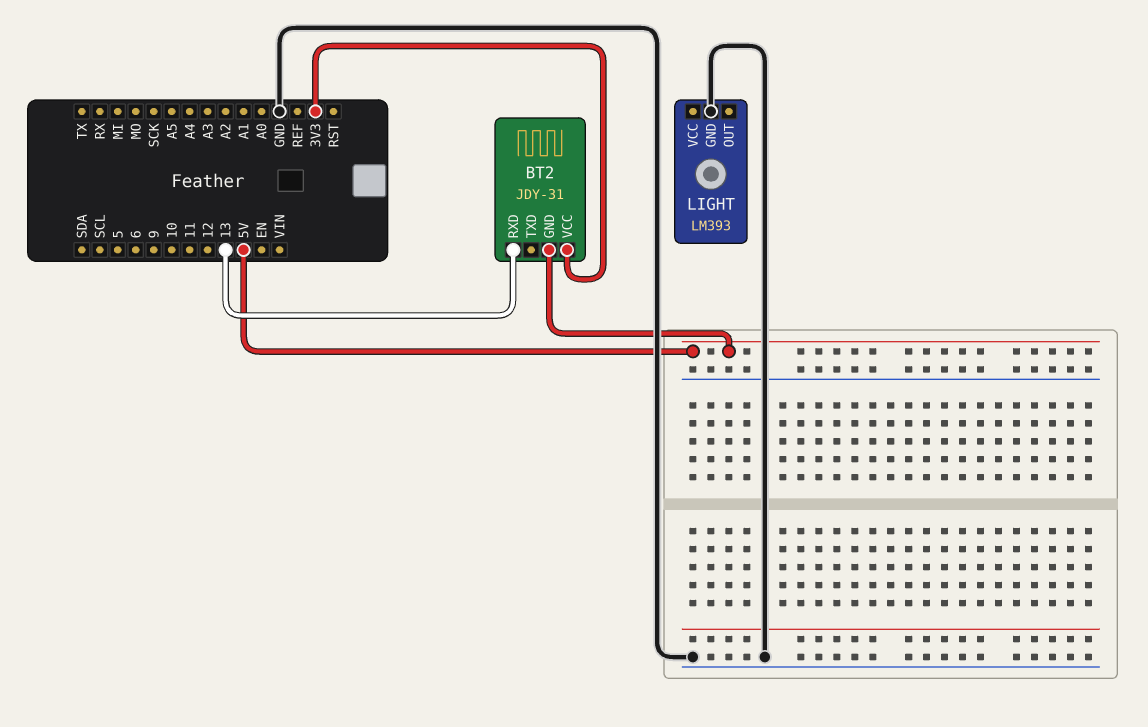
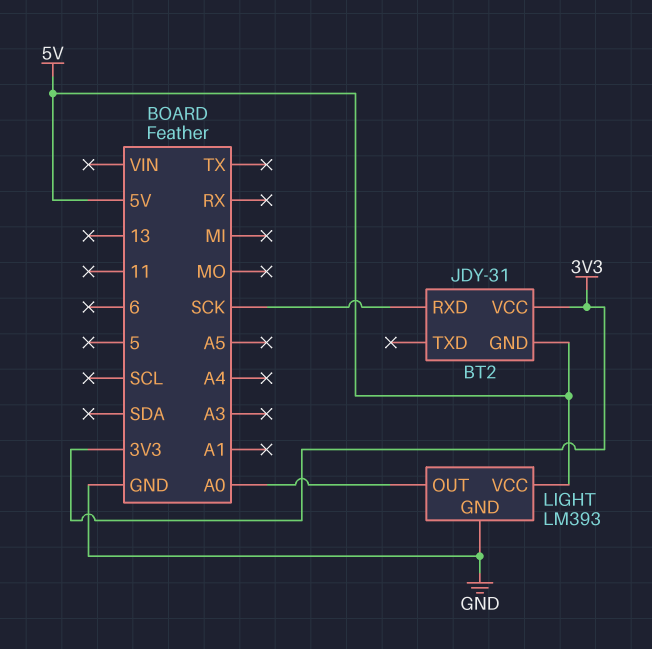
BT2 pin RXD: 13 -> SCK
LIGHT pin OUT: none -> A0
LIGHT pin VCC: none -> 5V

